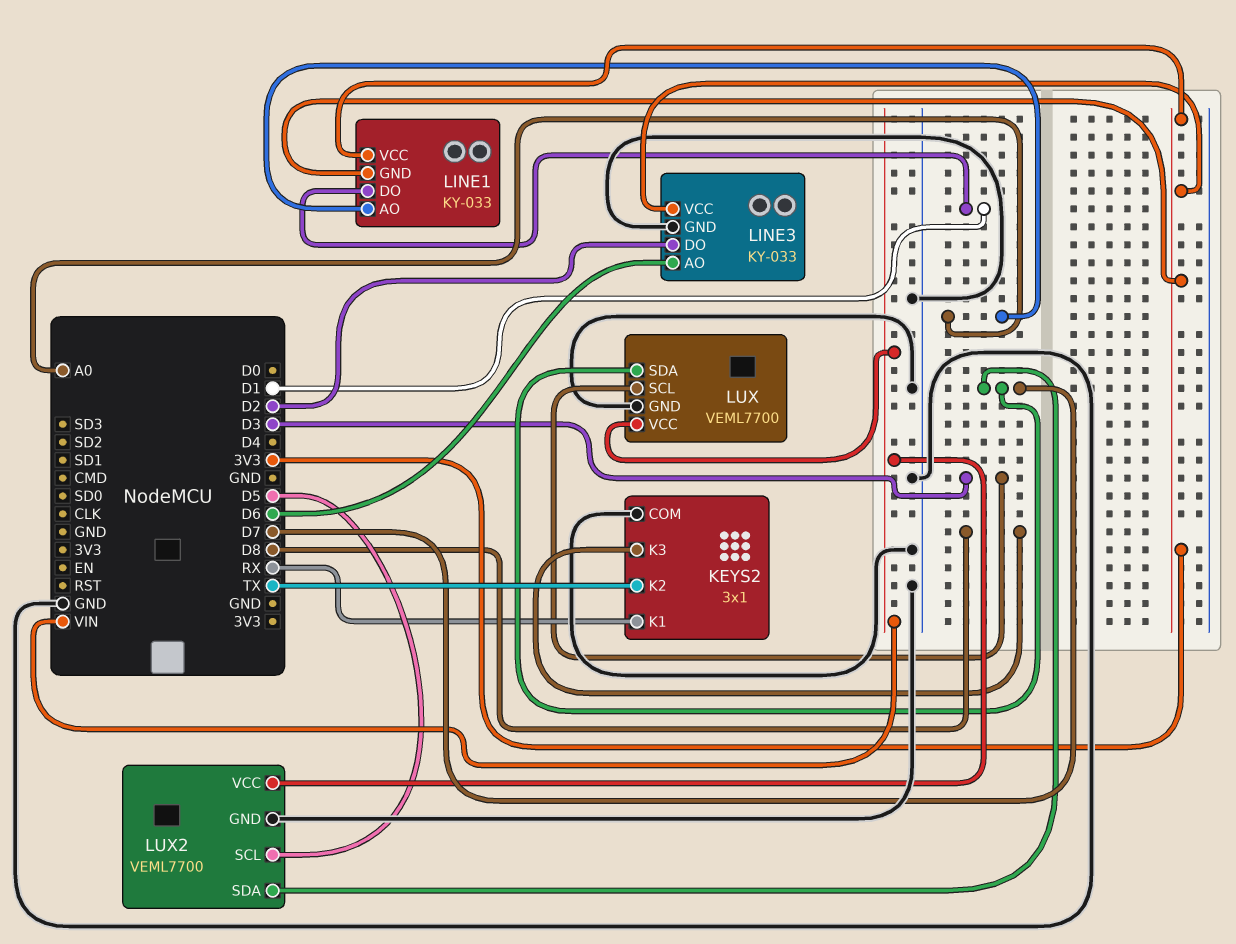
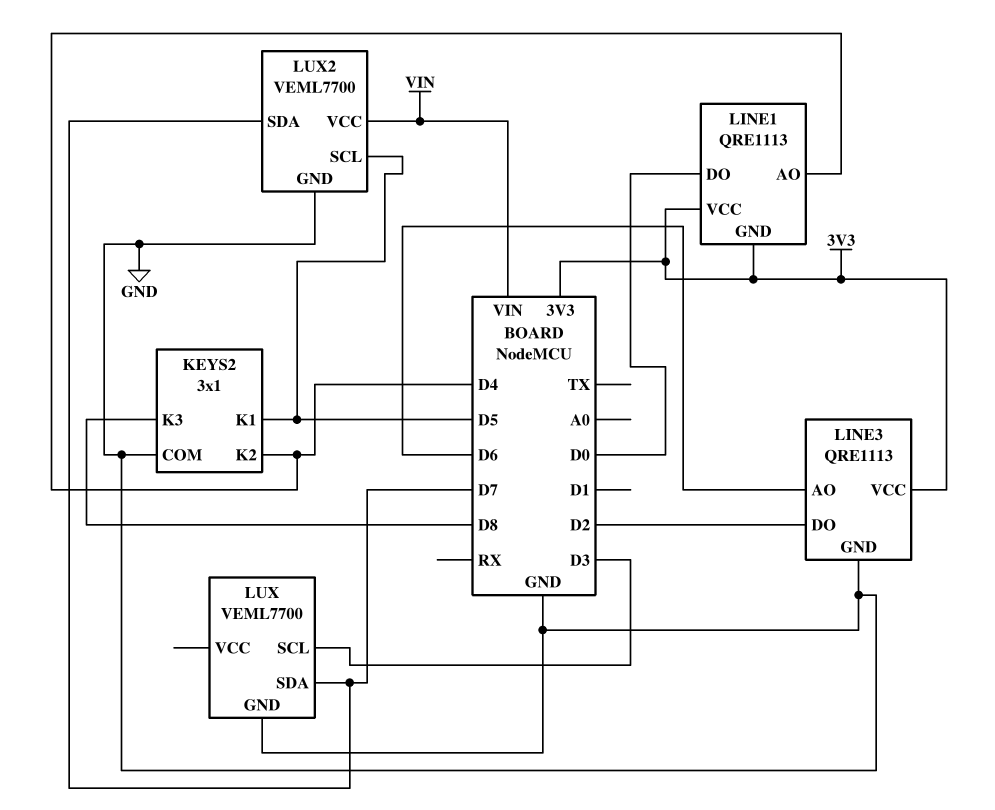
KEYS2 pin K1: RX -> D5
KEYS2 pin K2: TX -> D4
LINE1: KY-033 -> QRE1113
LINE1 pin AO: A0 -> D4
LINE1 pin DO: D1 -> D0
LINE3: KY-033 -> QRE1113
LUX pin VCC: VIN -> none

